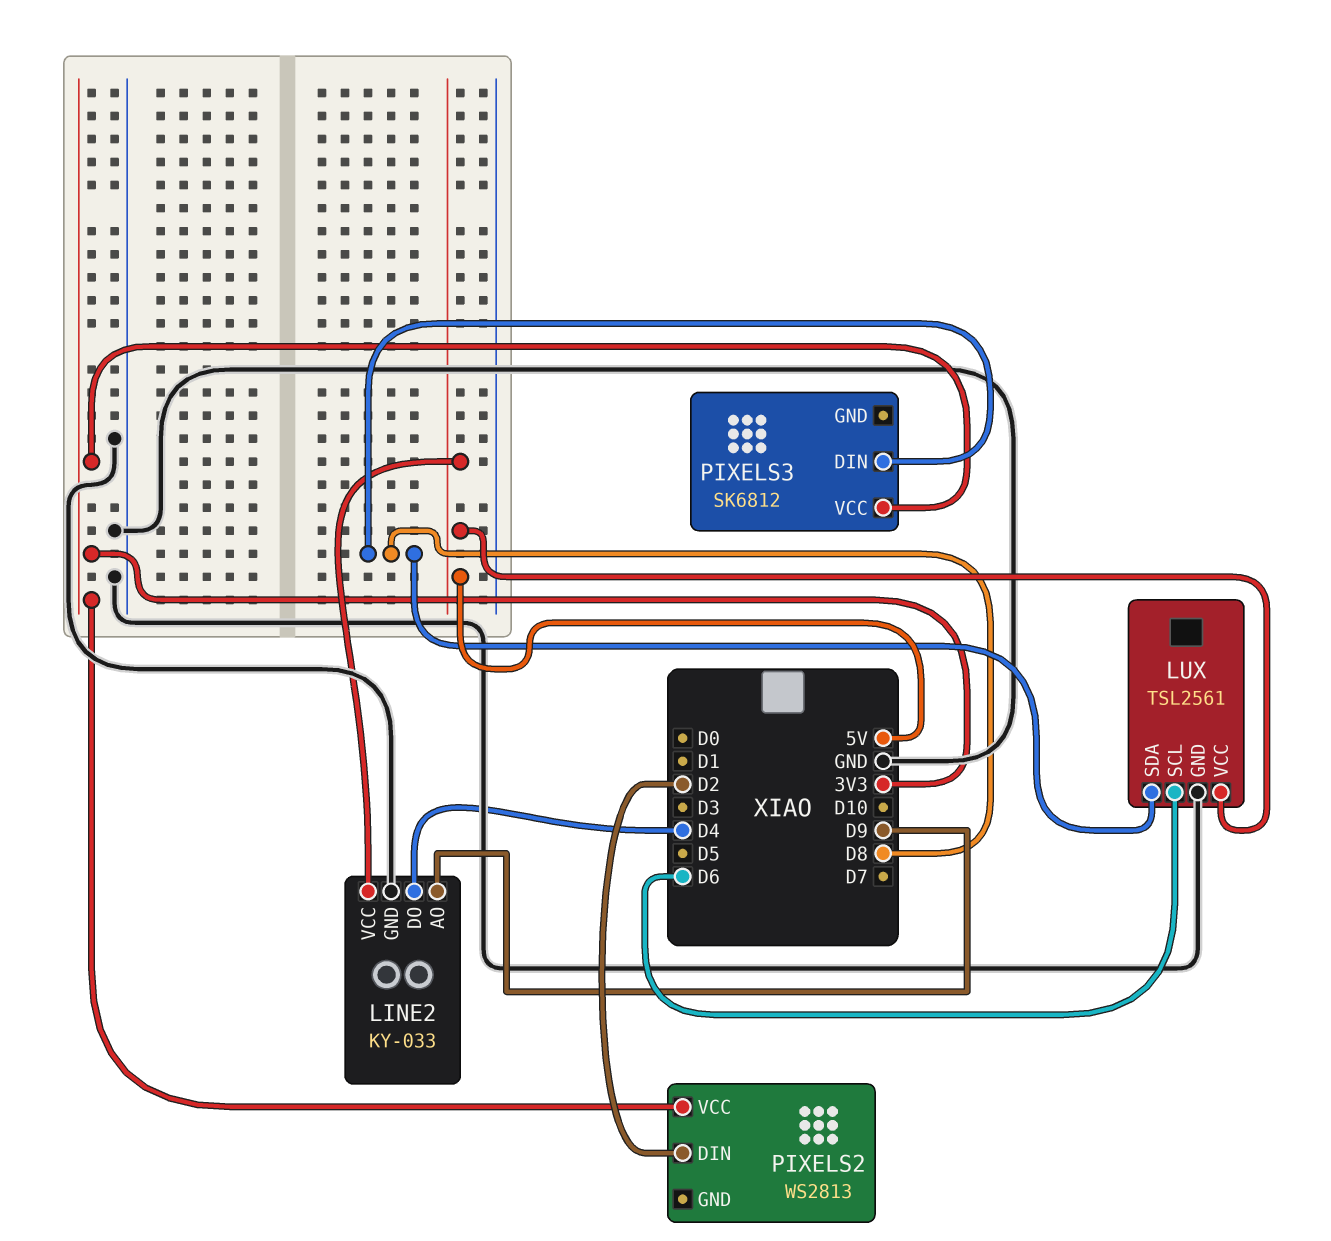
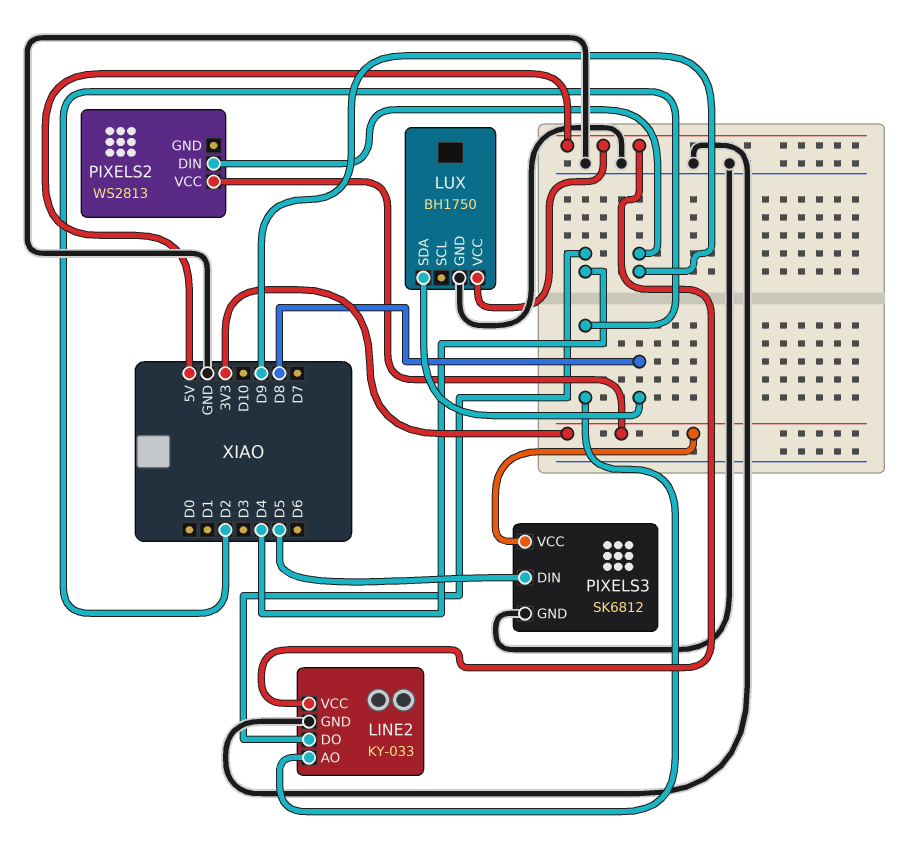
LINE2 pin AO: D9 -> D2
LUX: TSL2561 -> BH1750
LUX pin SCL: D6 -> none
PIXELS2 pin DIN: D2 -> D9
PIXELS3 pin DIN: D8 -> D5
PIXELS3 pin GND: none -> GND

